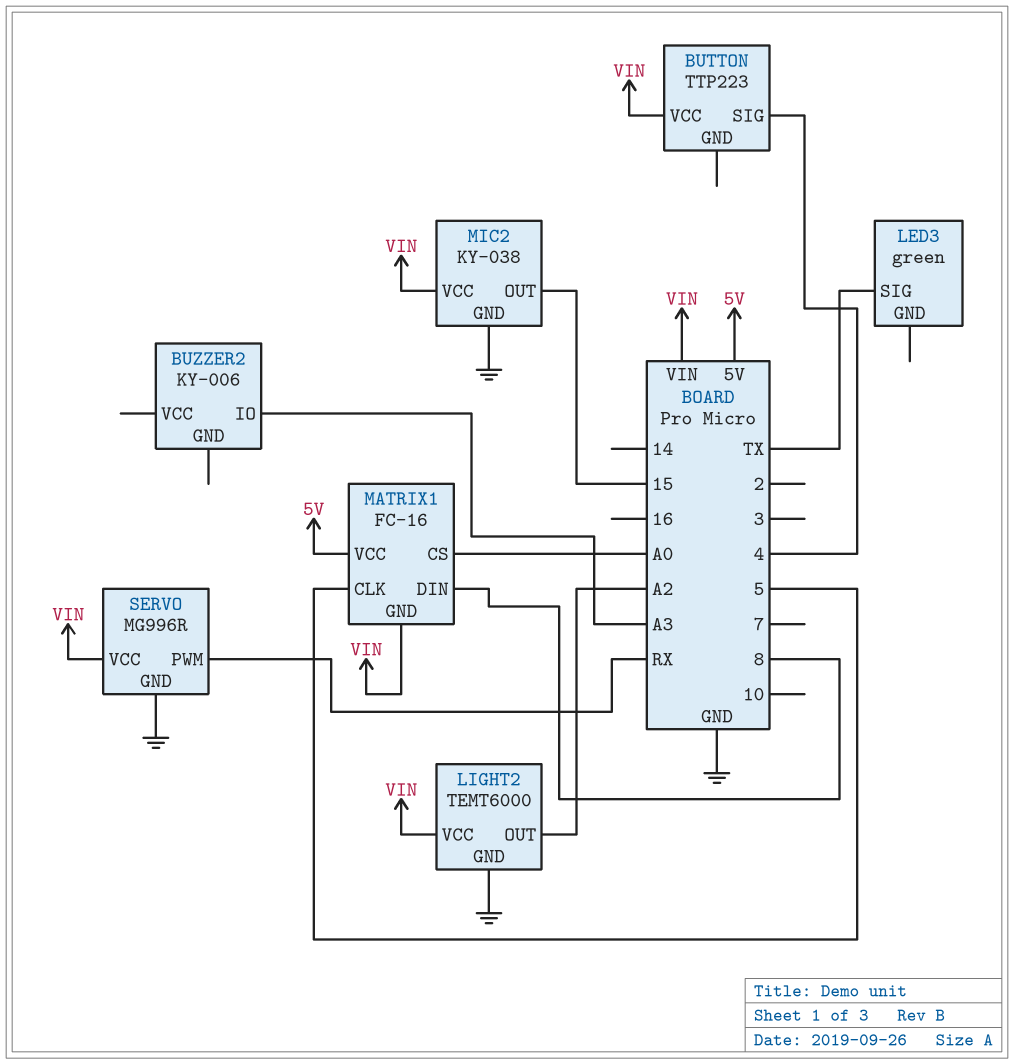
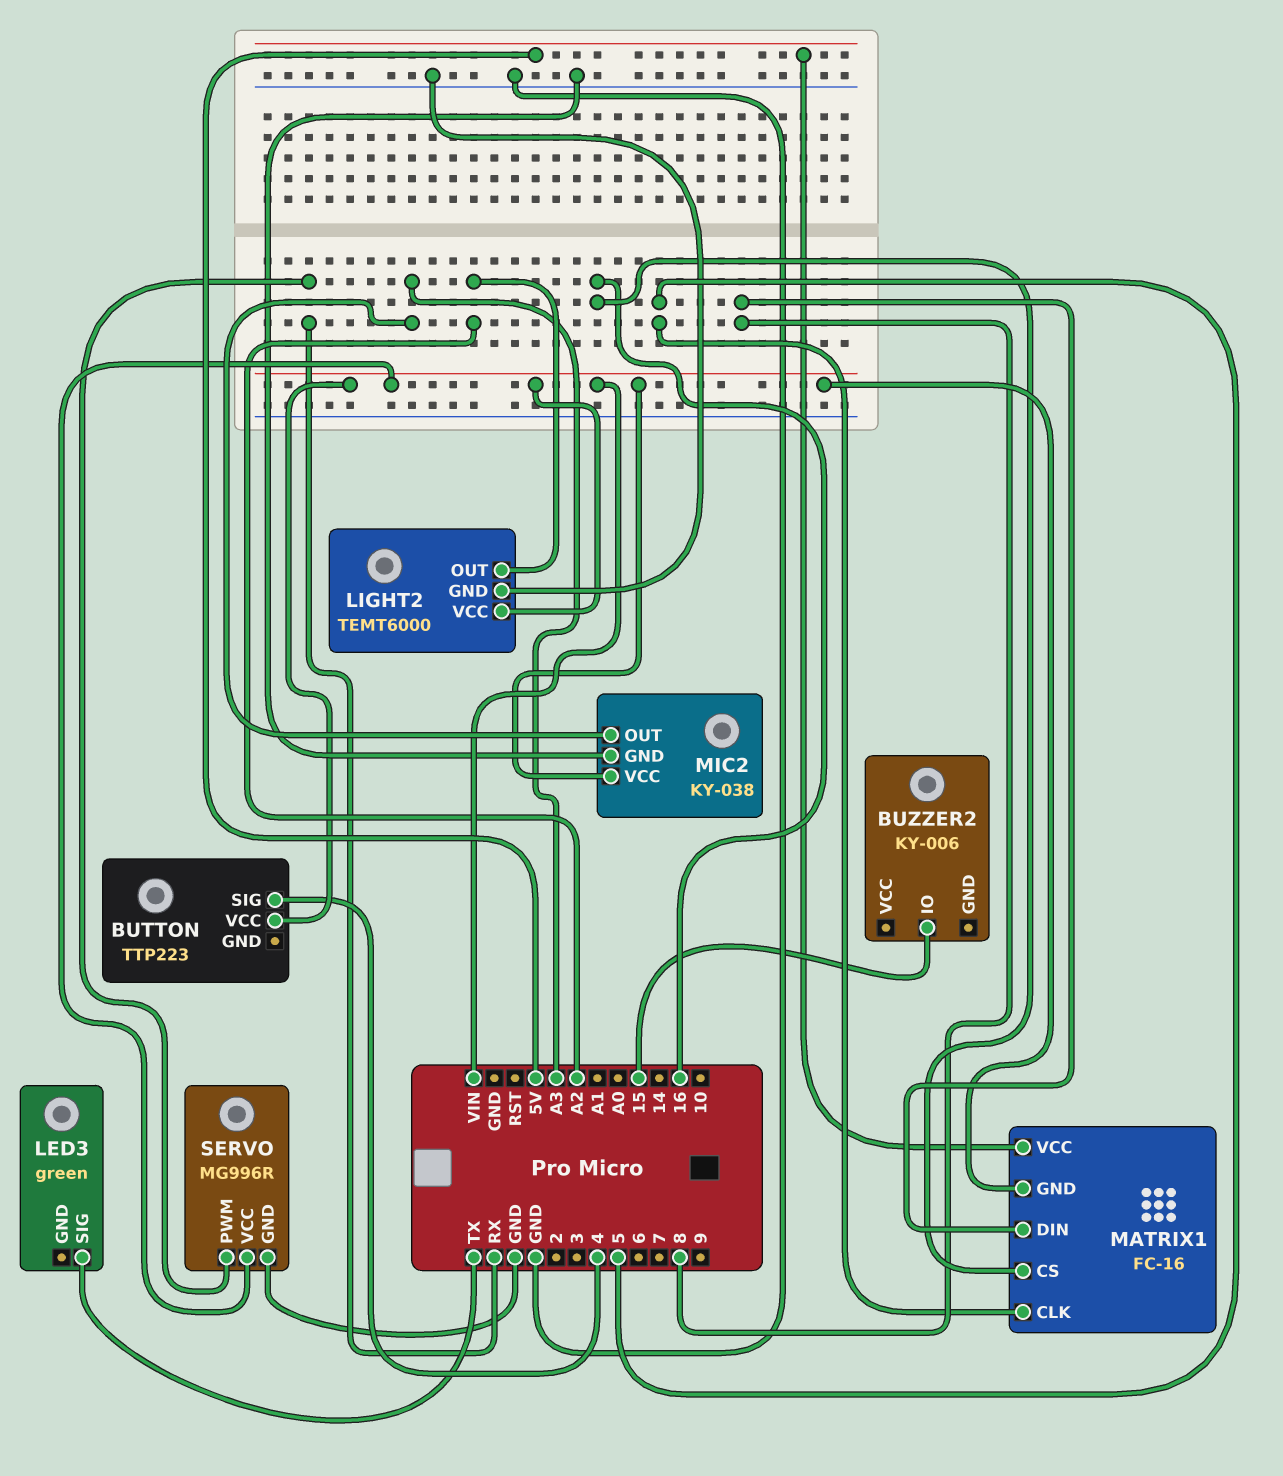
BUZZER2 pin IO: A3 -> 15
MATRIX1 pin CS: A0 -> 16
MIC2 pin OUT: 15 -> A3

